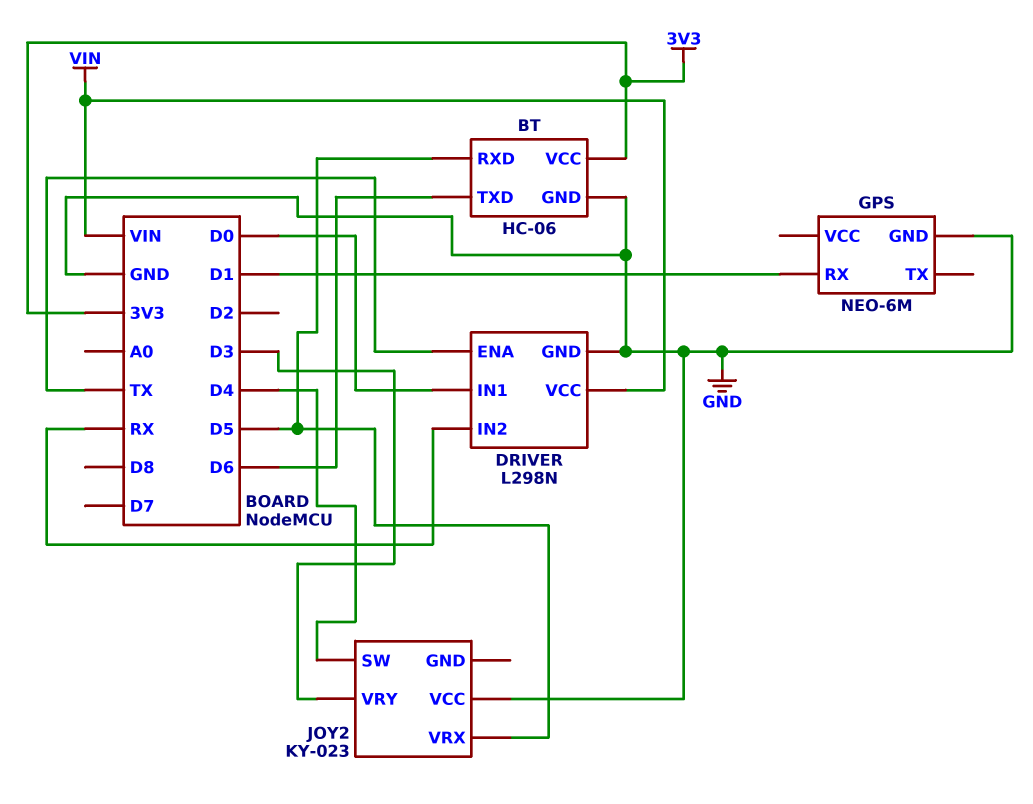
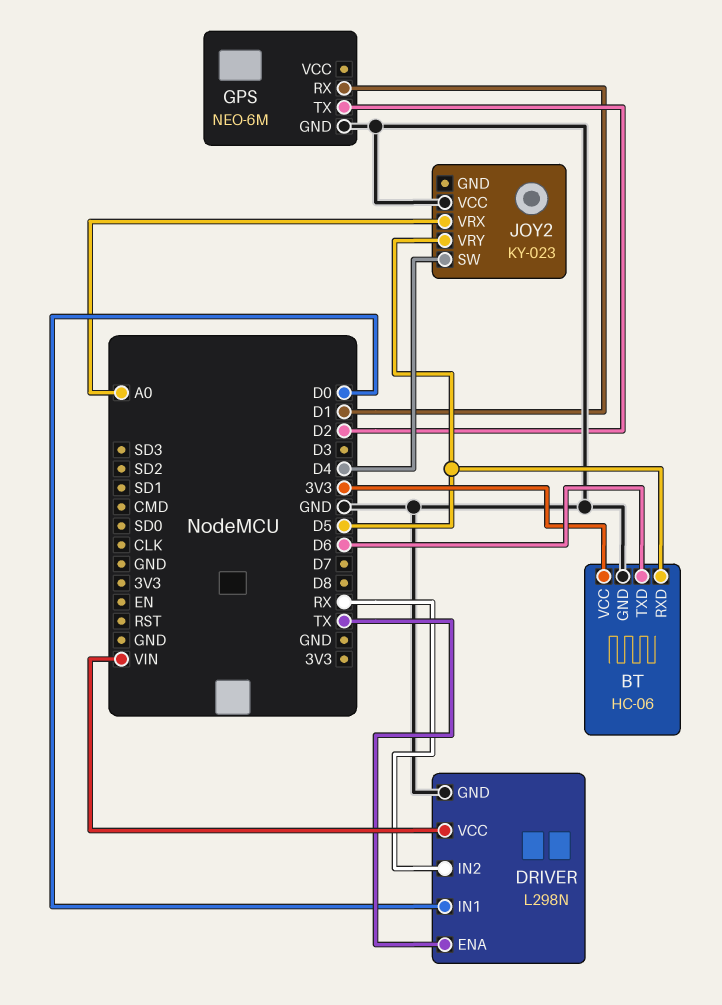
GPS pin TX: none -> D2
JOY2 pin VRX: D5 -> A0
JOY2 pin VRY: D3 -> D5

